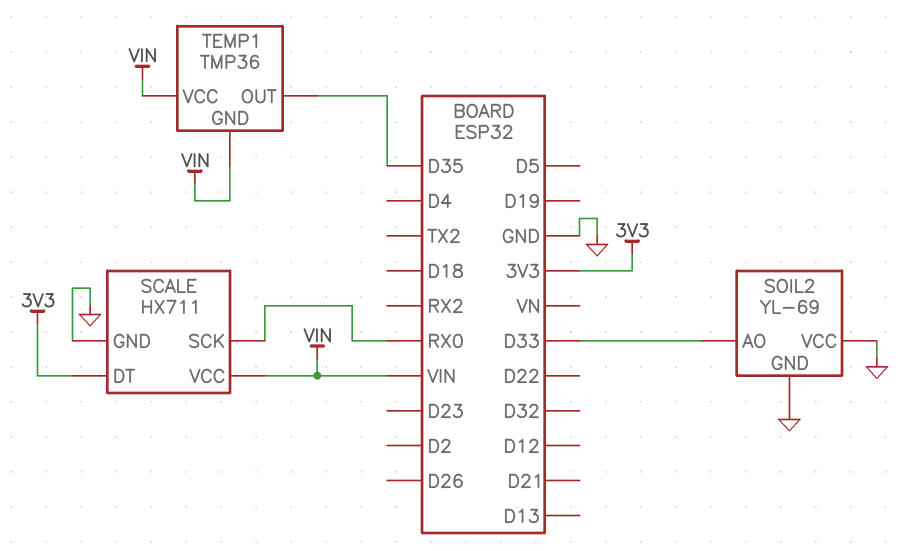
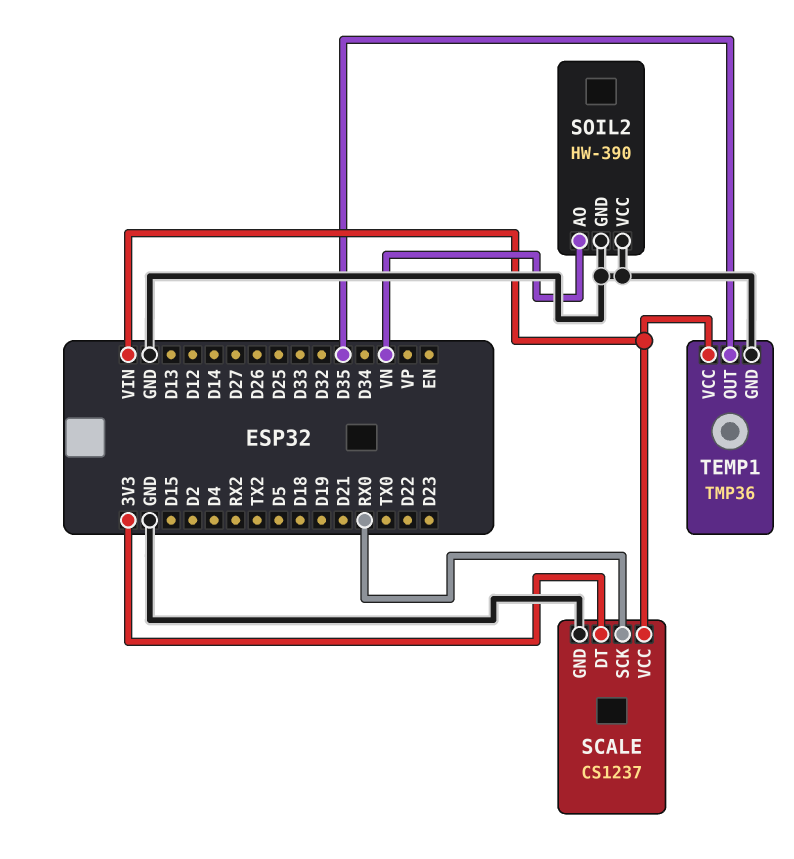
SCALE: HX711 -> CS1237
SOIL2: YL-69 -> HW-390
SOIL2 pin AO: D33 -> VN
TEMP1 pin GND: VIN -> GND

